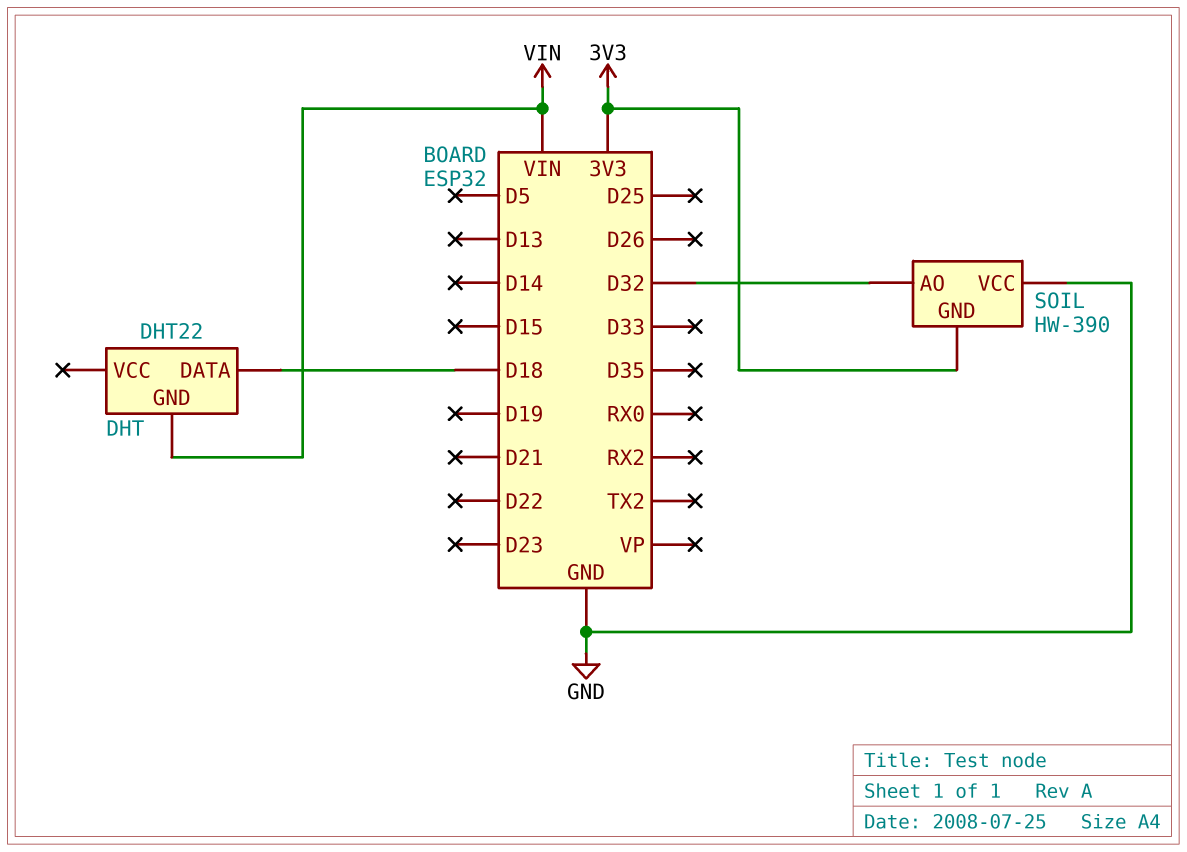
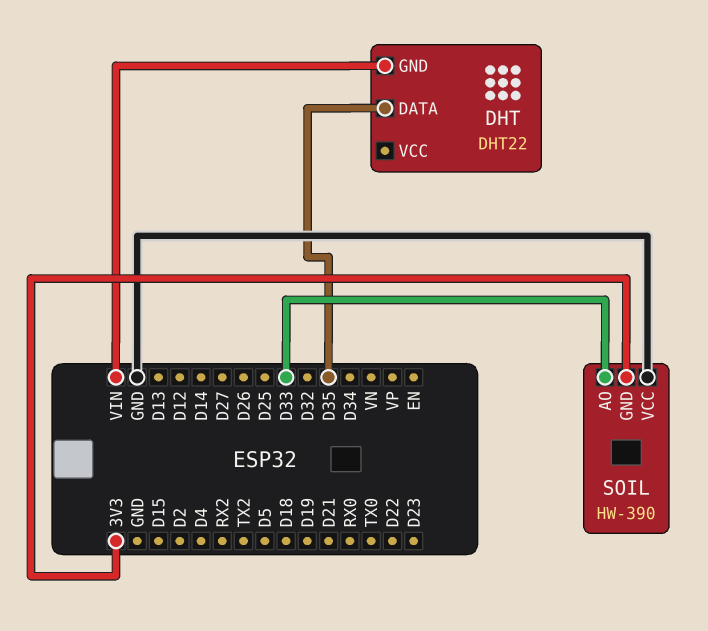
DHT pin DATA: D18 -> D35
SOIL pin AO: D32 -> D33

